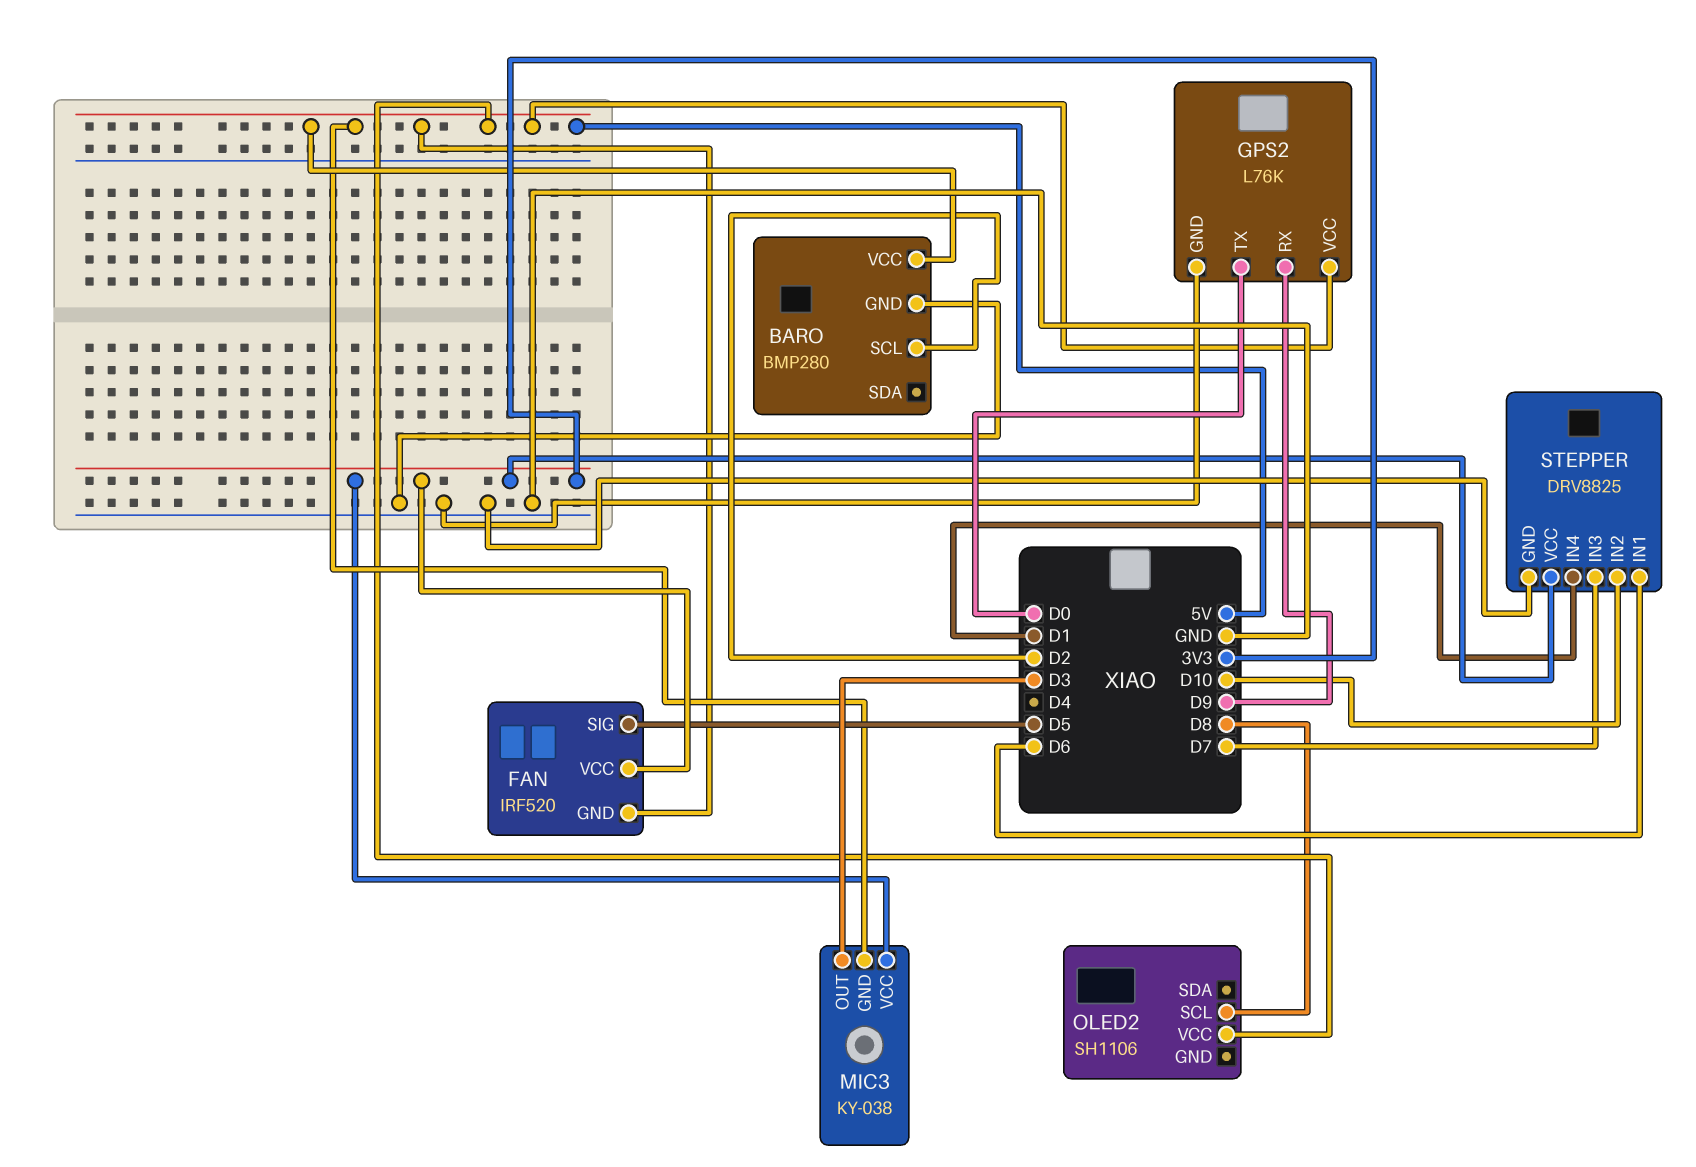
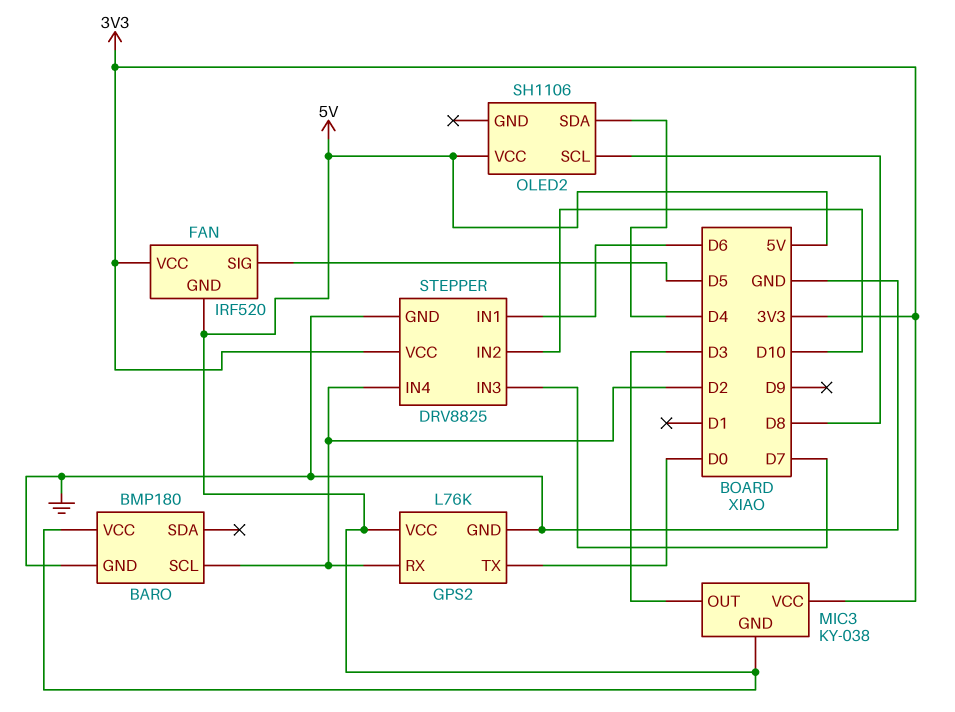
BARO: BMP280 -> BMP180
GPS2 pin RX: D9 -> D2
OLED2 pin SDA: none -> D4
STEPPER pin IN4: D1 -> D2

